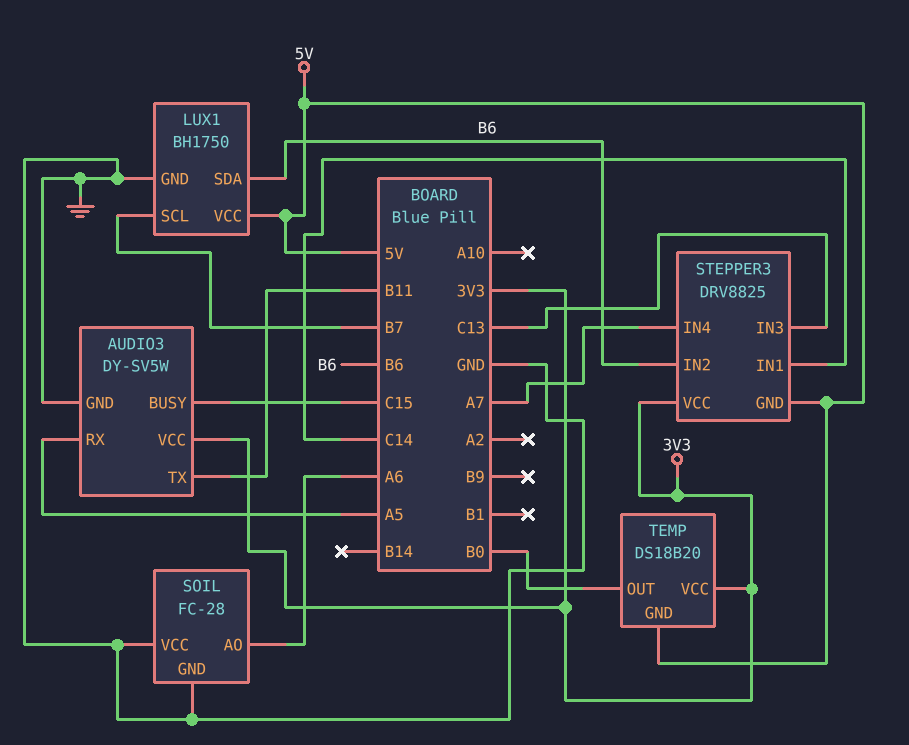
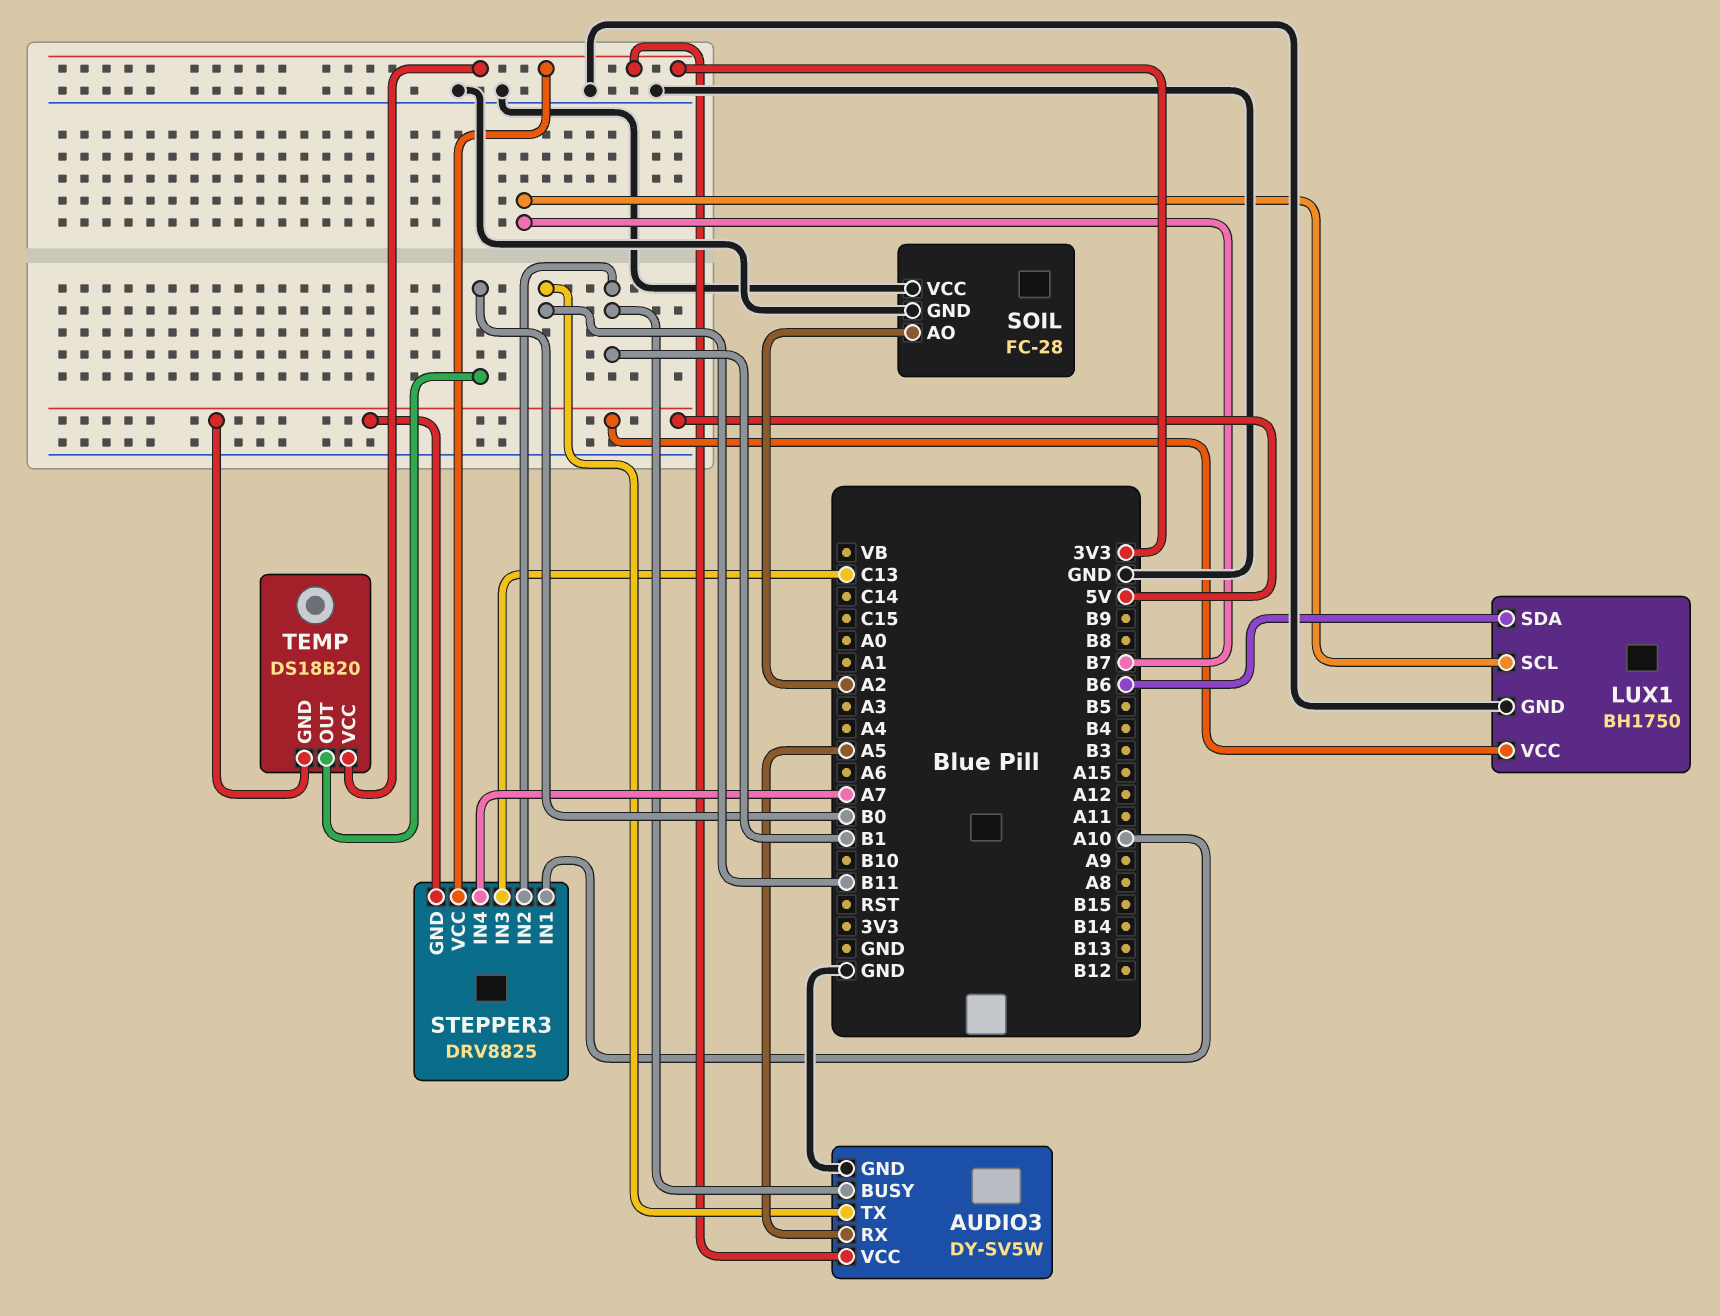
AUDIO3 pin BUSY: C15 -> B1
SOIL pin AO: A6 -> A2
STEPPER3 pin IN1: C14 -> A10
STEPPER3 pin IN2: B6 -> B1

